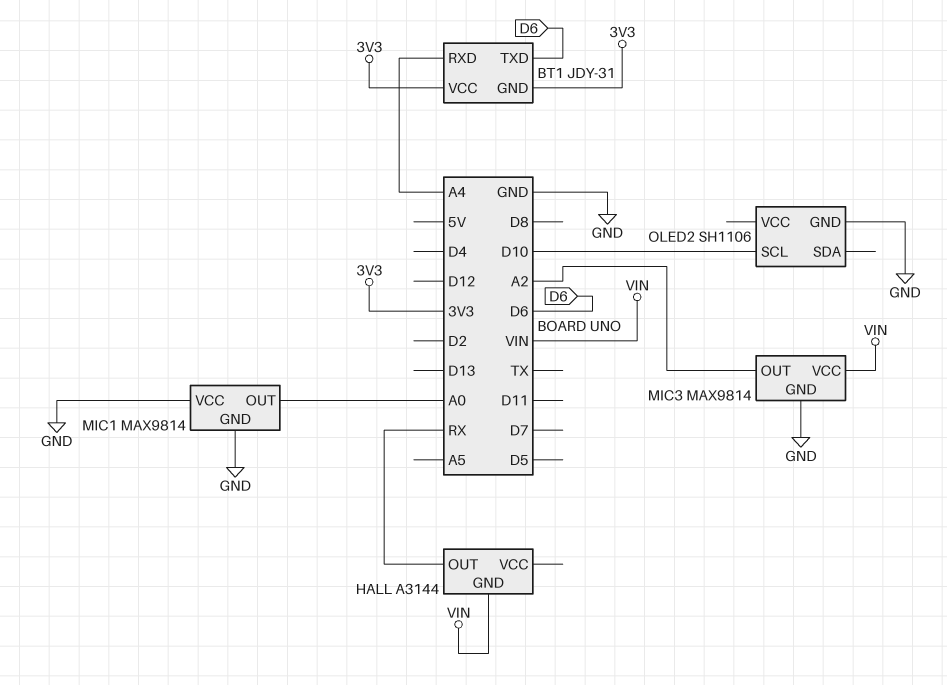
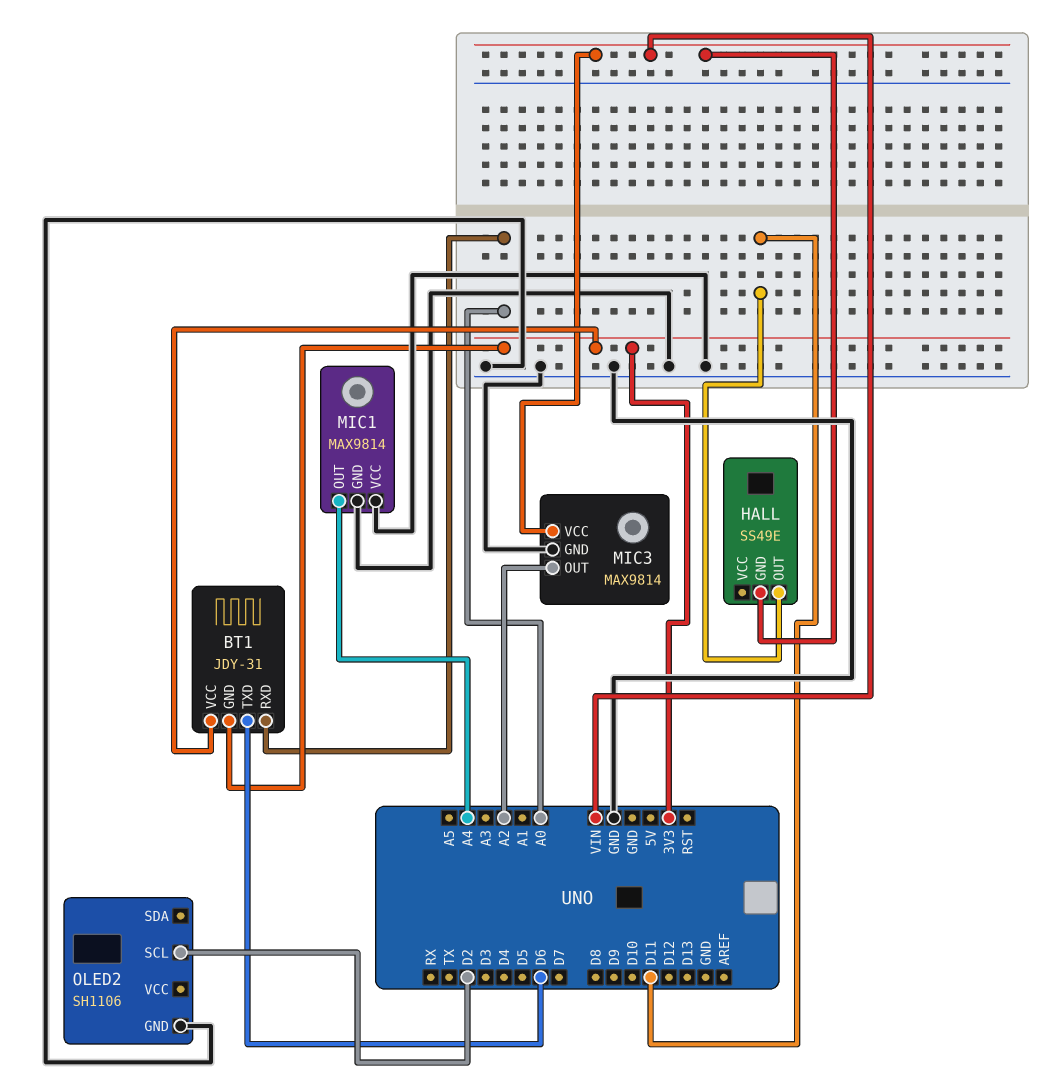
BT1 pin RXD: A4 -> A0
HALL: A3144 -> SS49E
HALL pin OUT: RX -> D11
MIC1 pin OUT: A0 -> A4
OLED2 pin SCL: D10 -> D2

